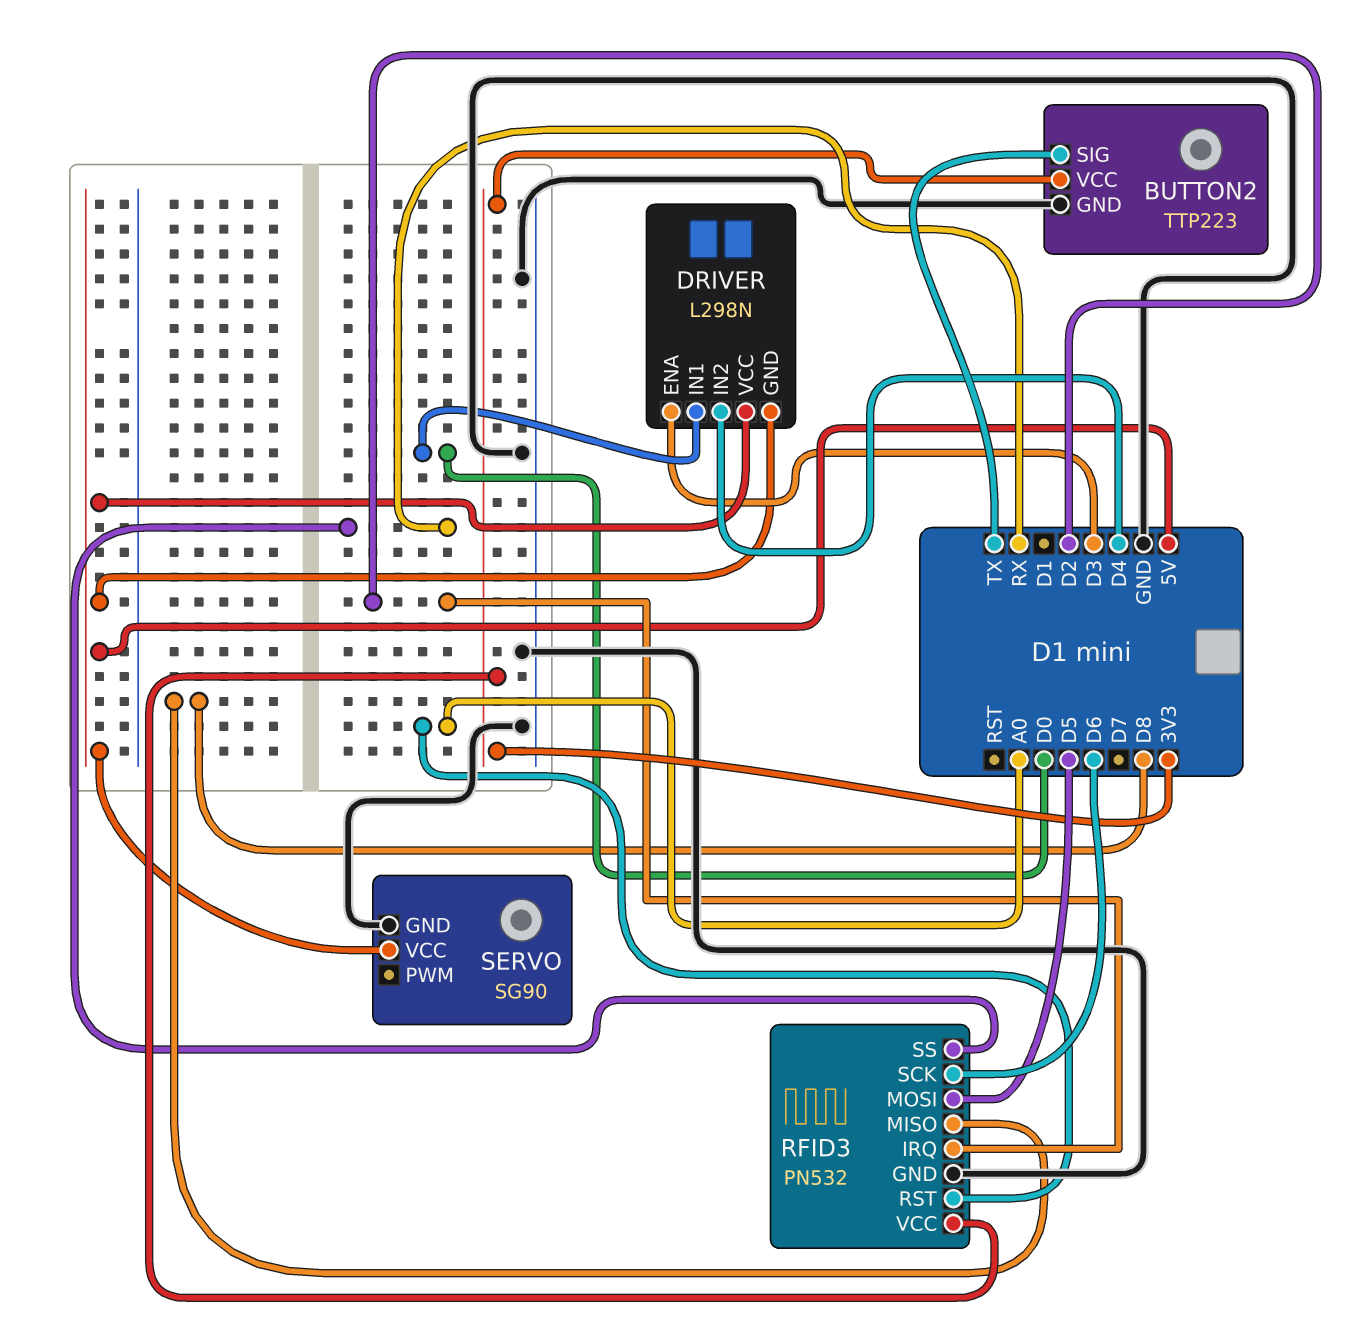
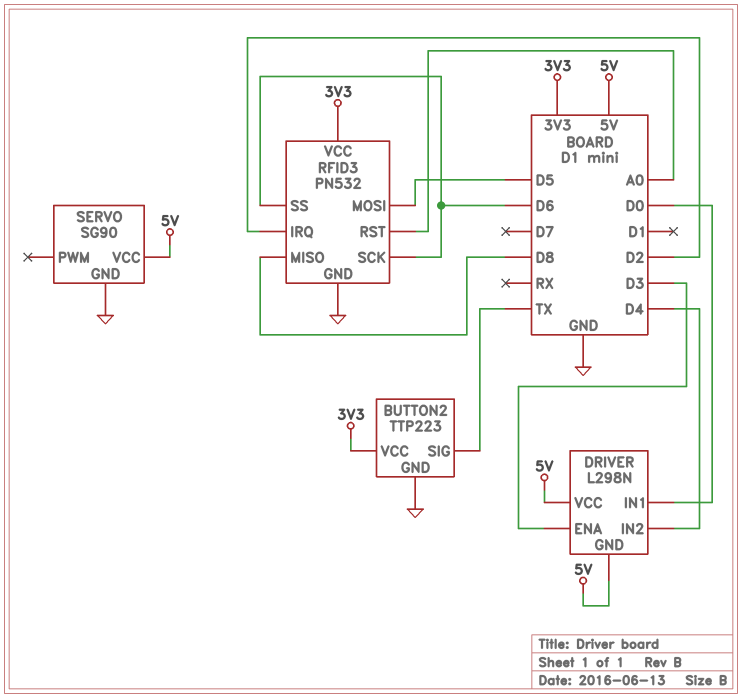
RFID3 pin SS: RX -> D6

